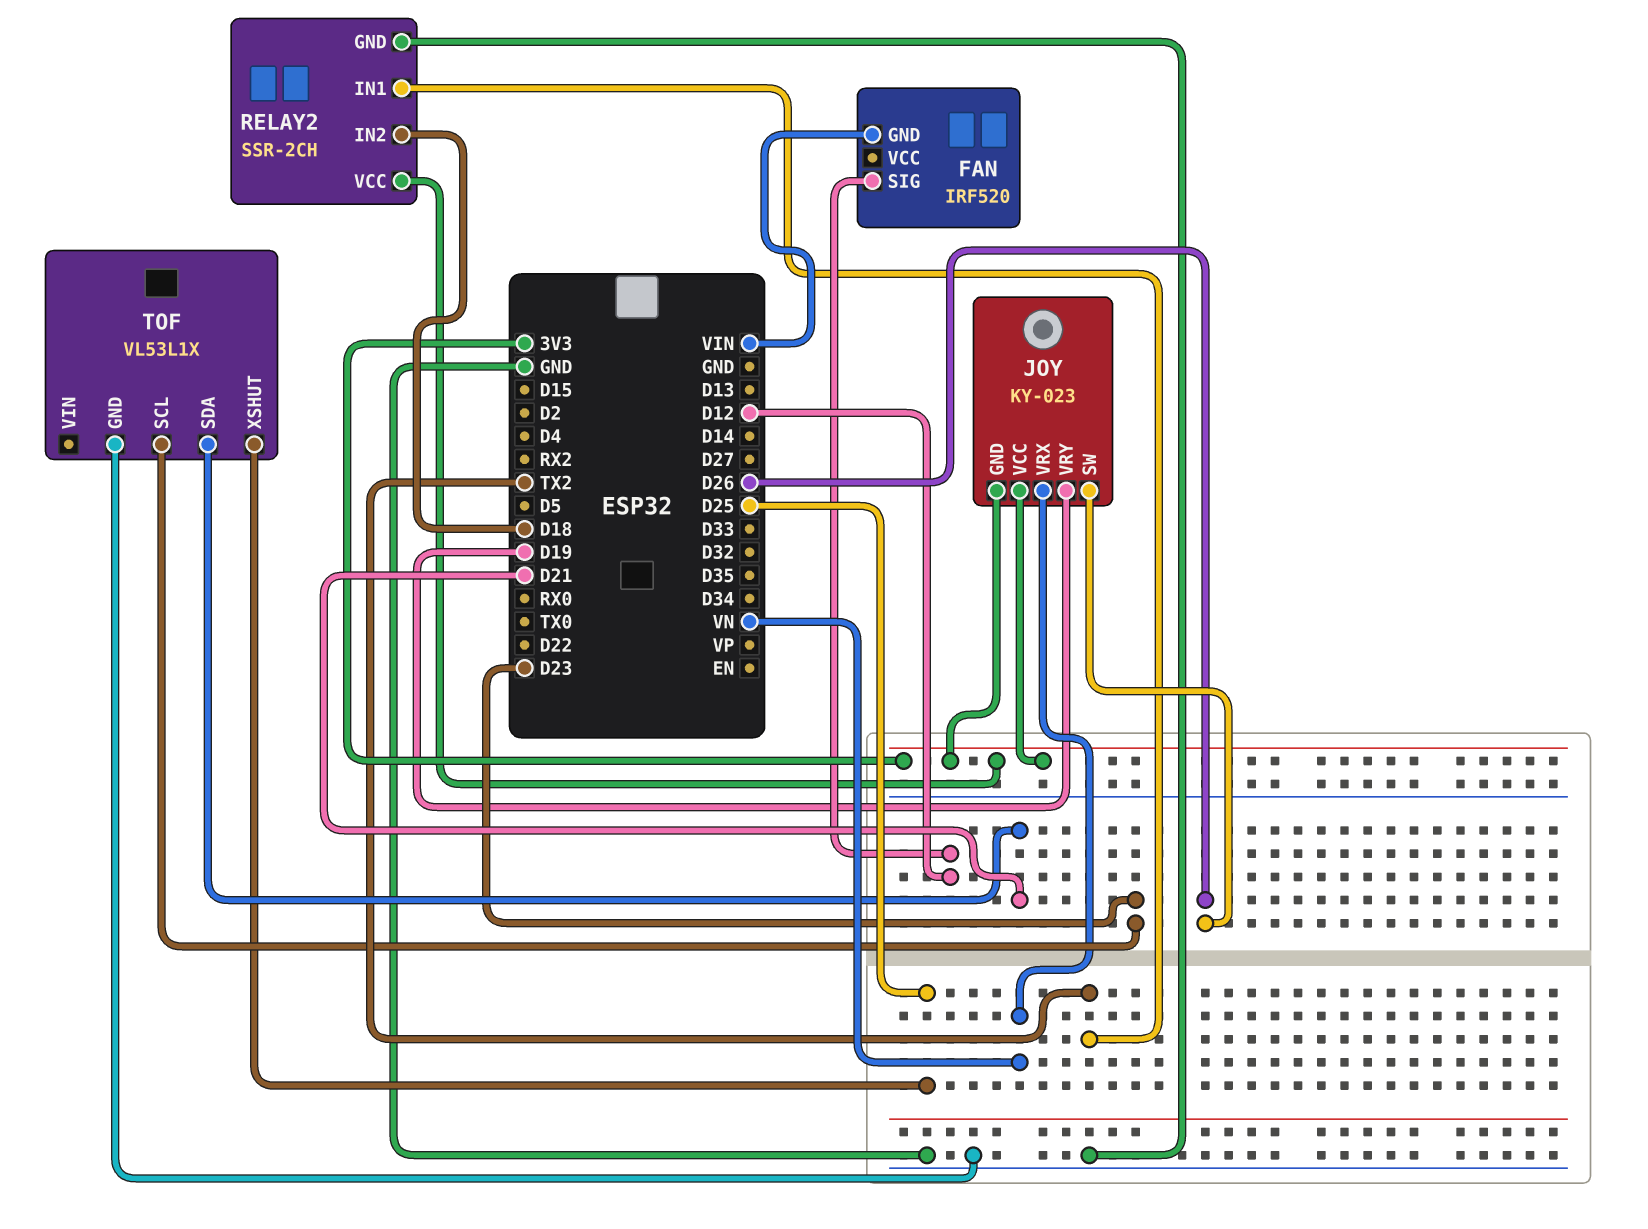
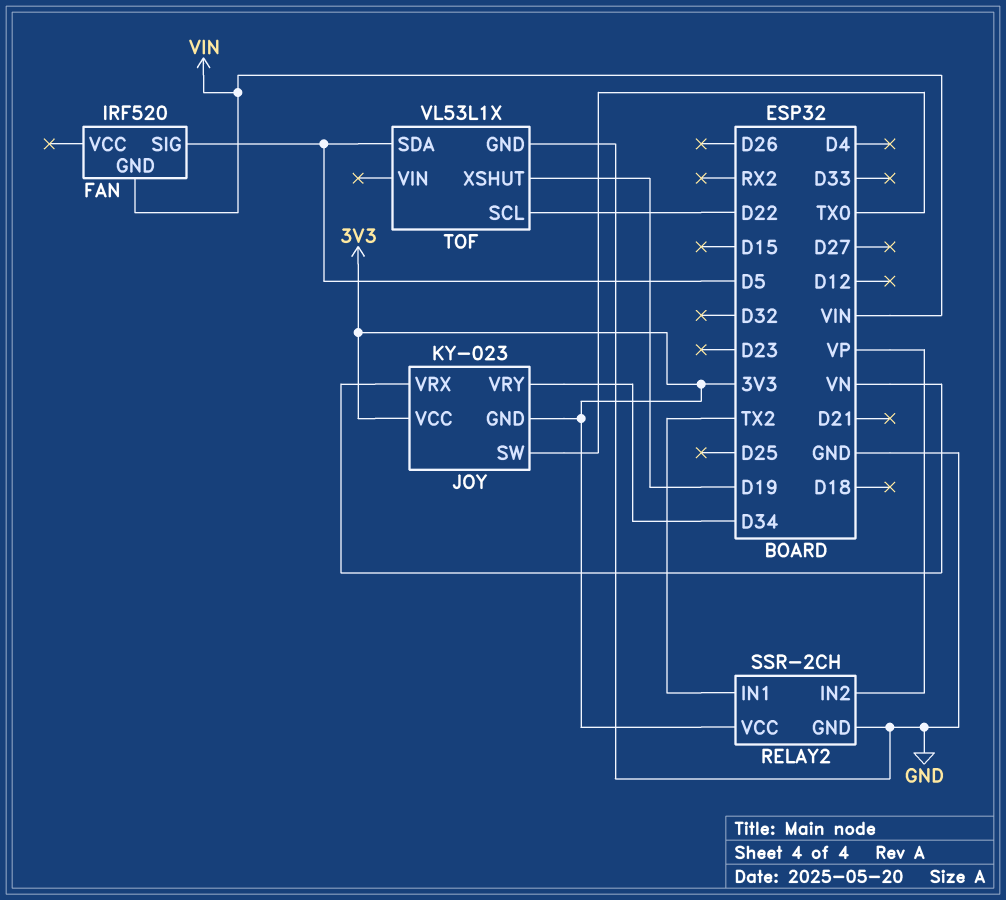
FAN pin SIG: D12 -> D5
JOY pin SW: D26 -> TX0
JOY pin VRY: D19 -> D34
RELAY2 pin IN2: D18 -> VP
TOF pin SCL: D23 -> D22
TOF pin SDA: D21 -> D5
TOF pin XSHUT: D25 -> D19

